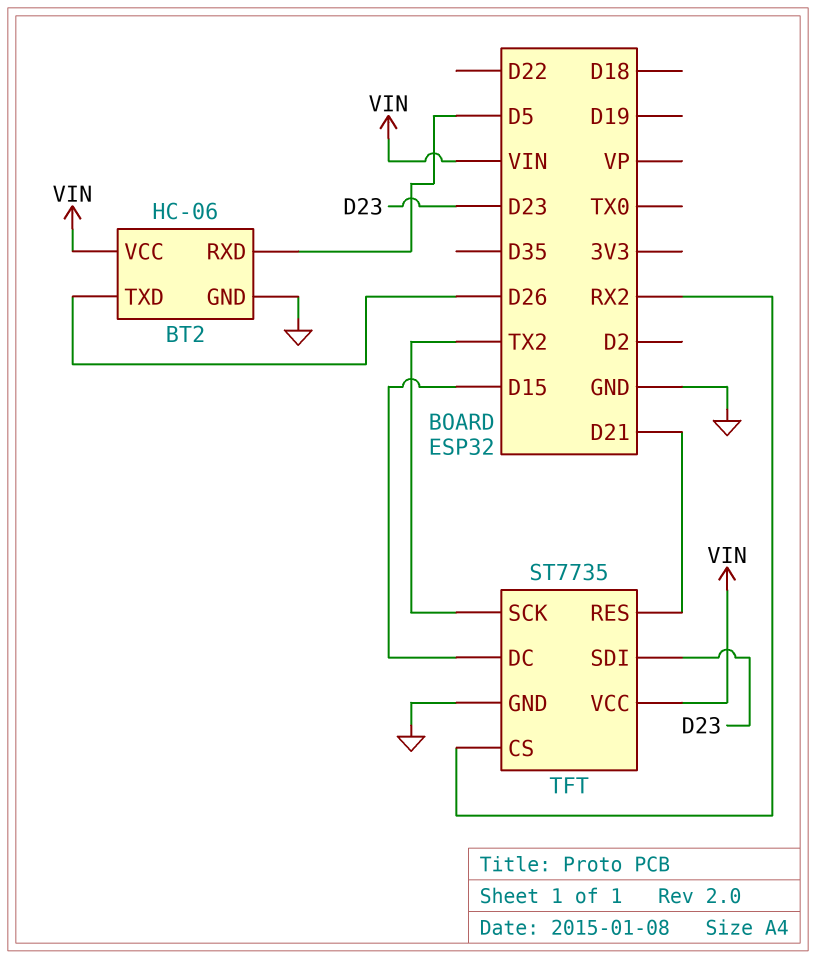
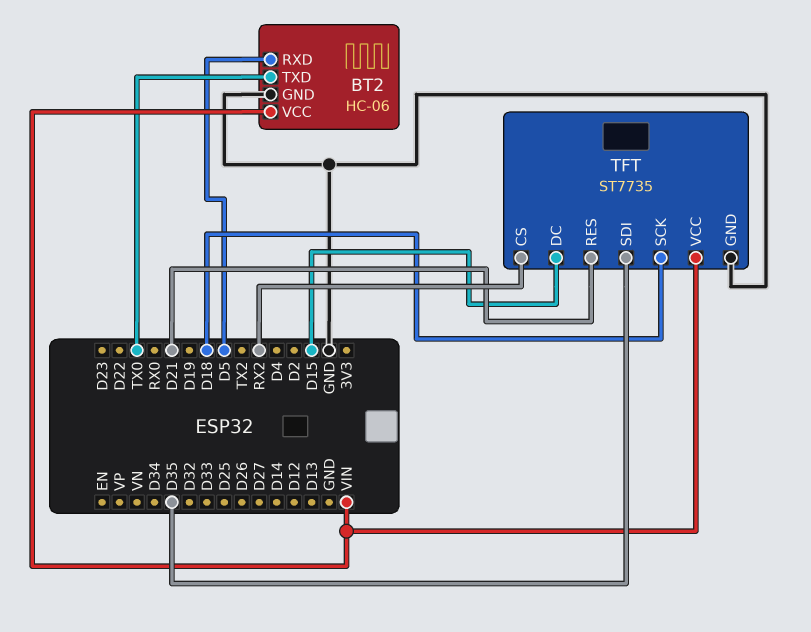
BT2 pin TXD: D26 -> TX0
TFT pin SCK: TX2 -> D18
TFT pin SDI: D23 -> D35

